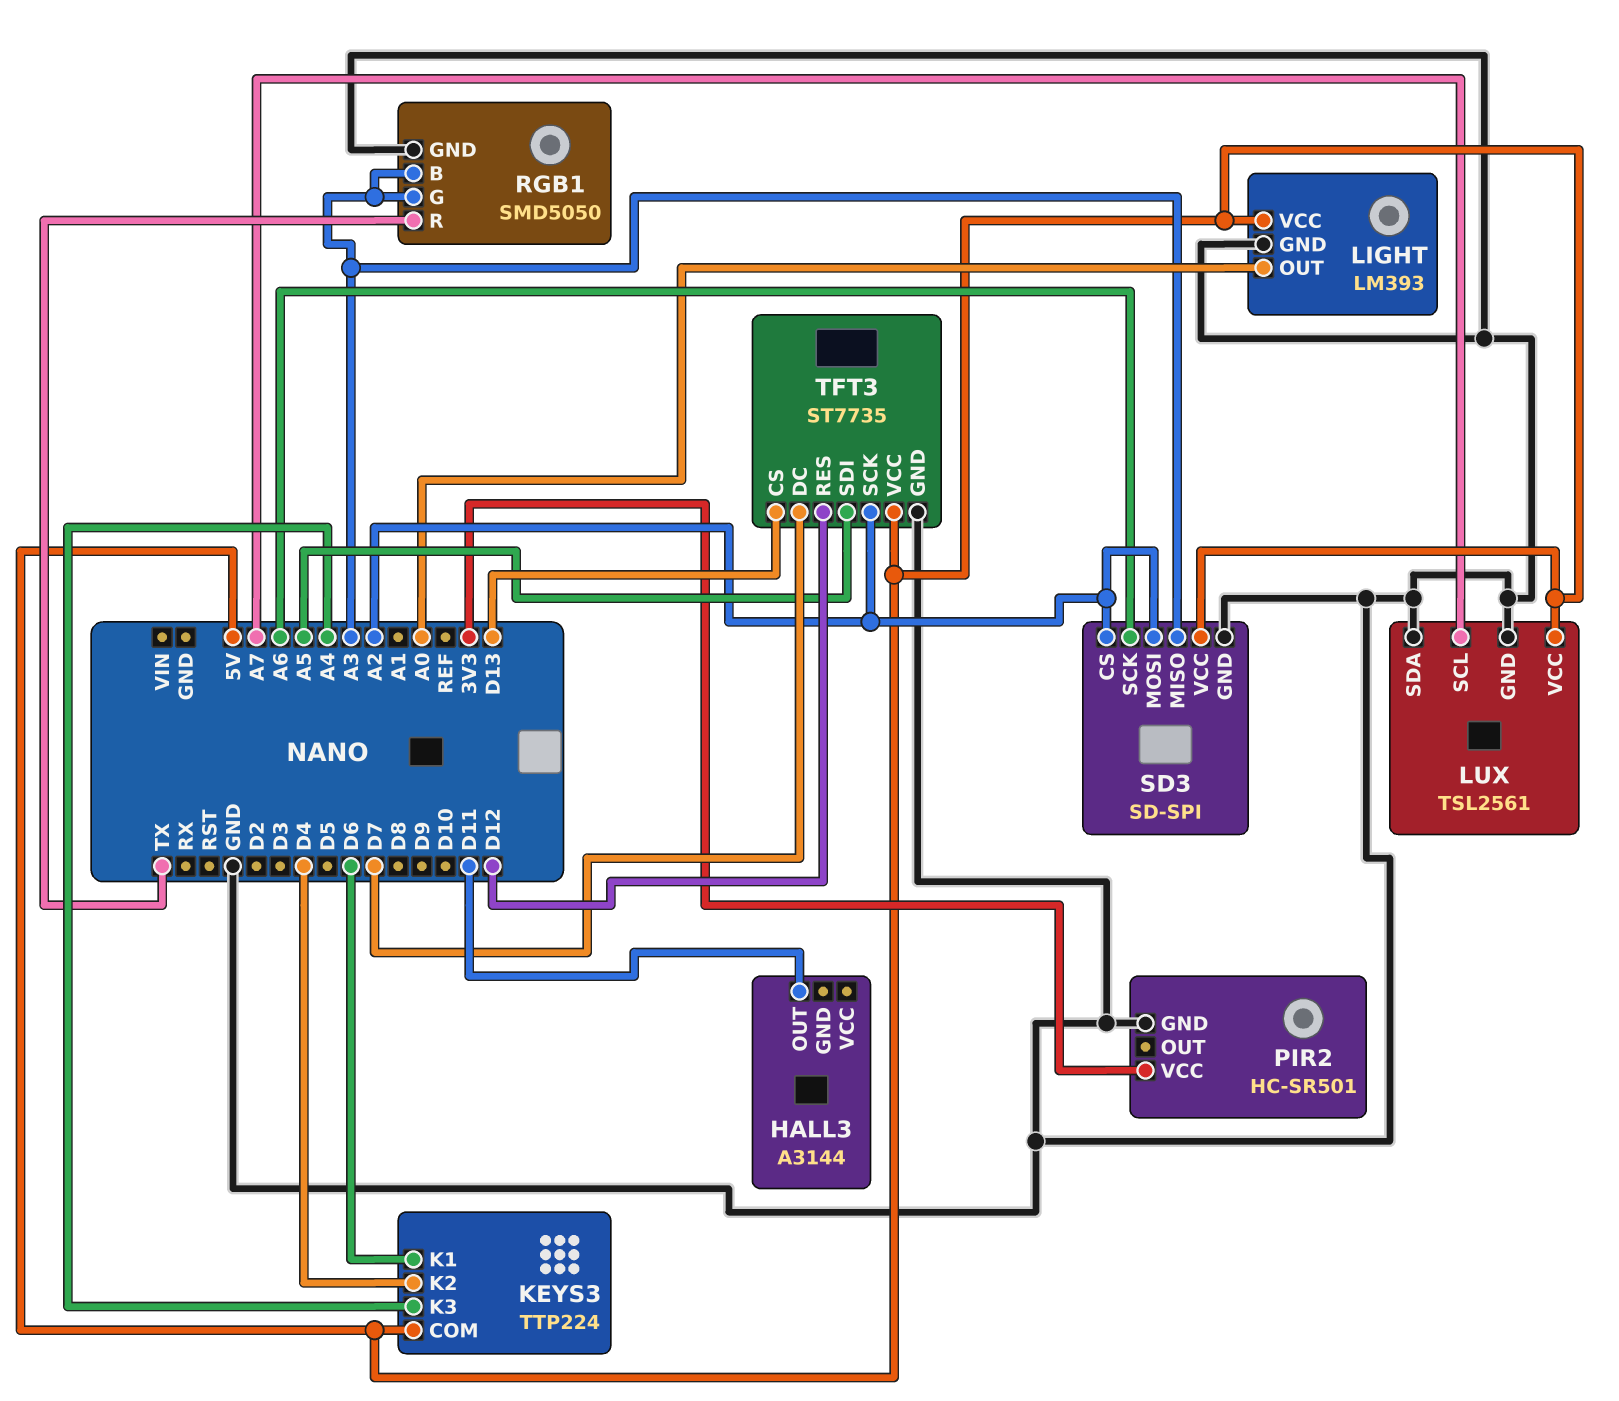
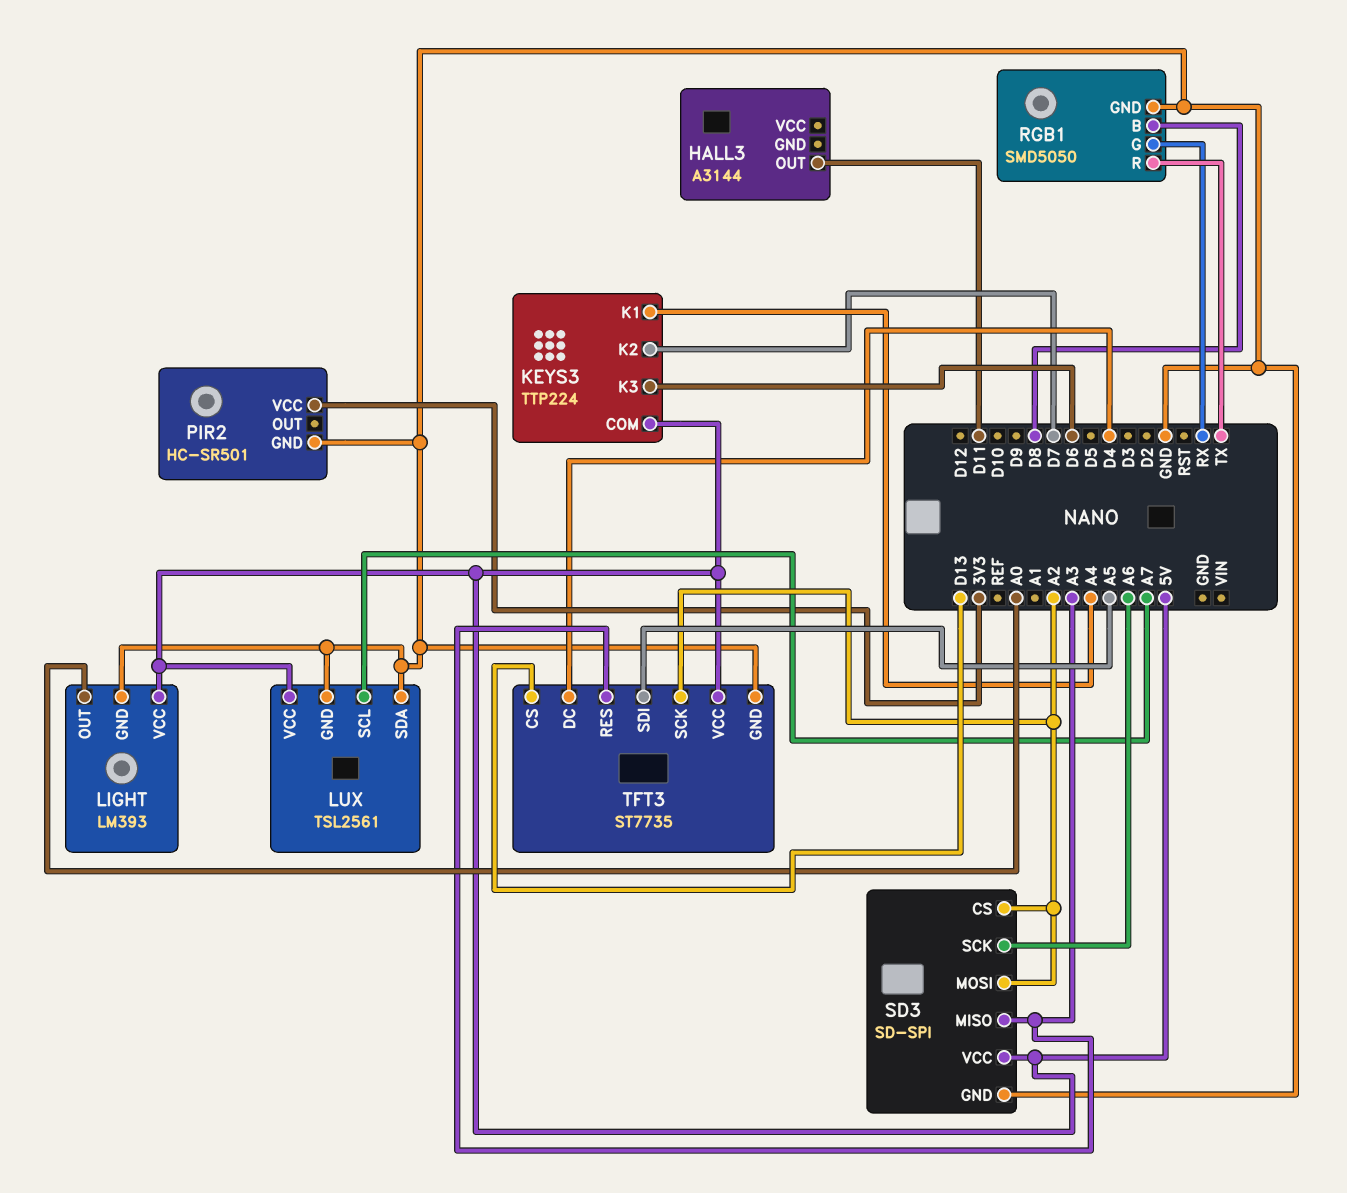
KEYS3 pin K1: D6 -> A4
KEYS3 pin K2: D4 -> D7
KEYS3 pin K3: A4 -> D6
RGB1 pin B: A3 -> D8
RGB1 pin G: A3 -> RX
TFT3 pin DC: D7 -> D4
TFT3 pin RES: D12 -> A3

